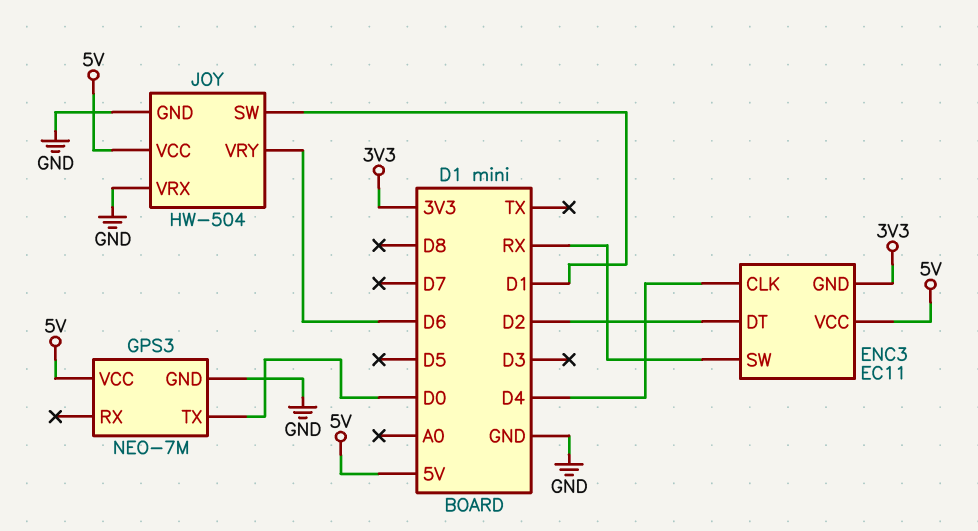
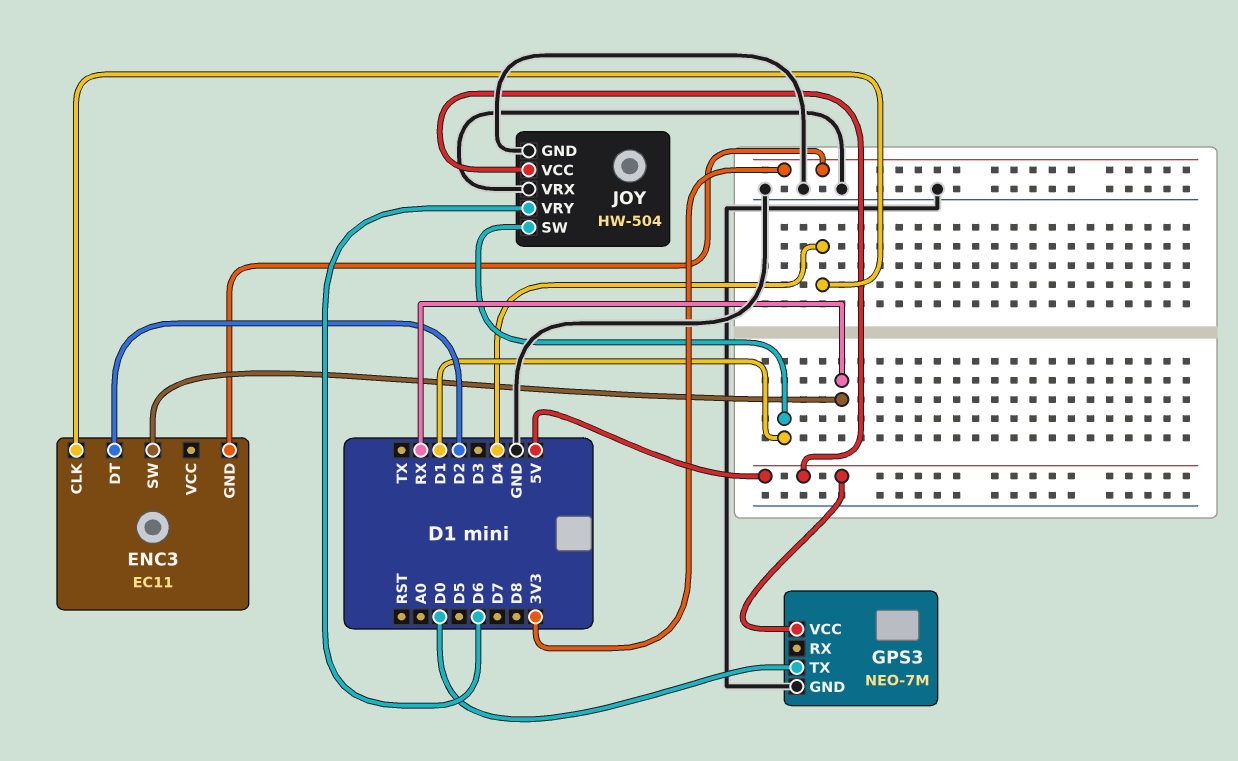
ENC3 pin VCC: 5V -> none

